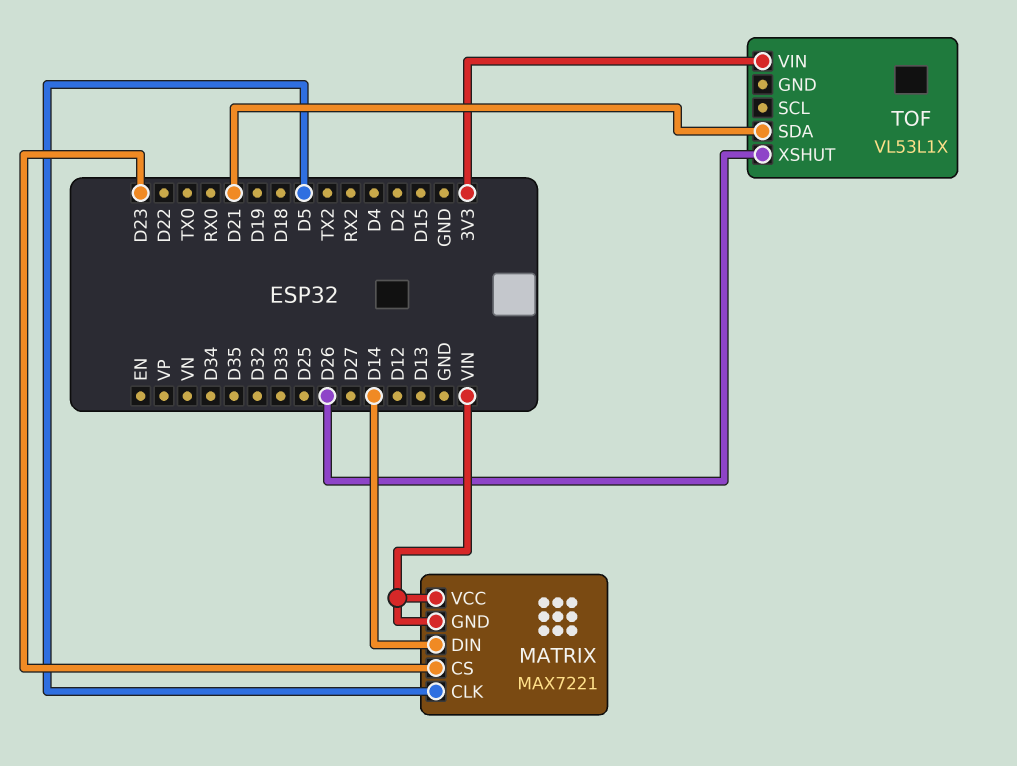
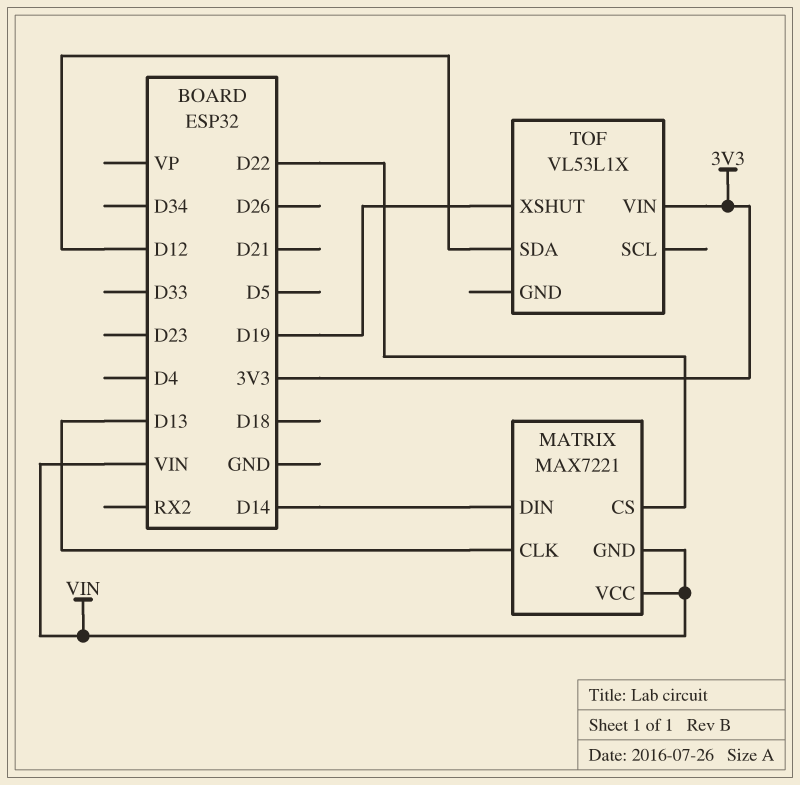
MATRIX pin CLK: D5 -> D13
MATRIX pin CS: D23 -> D22
TOF pin SDA: D21 -> D12
TOF pin XSHUT: D26 -> D19

